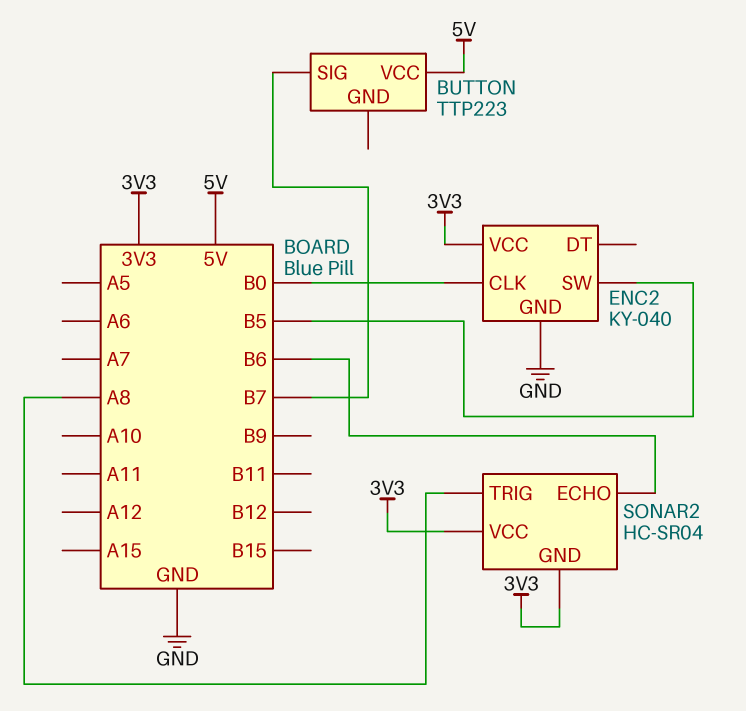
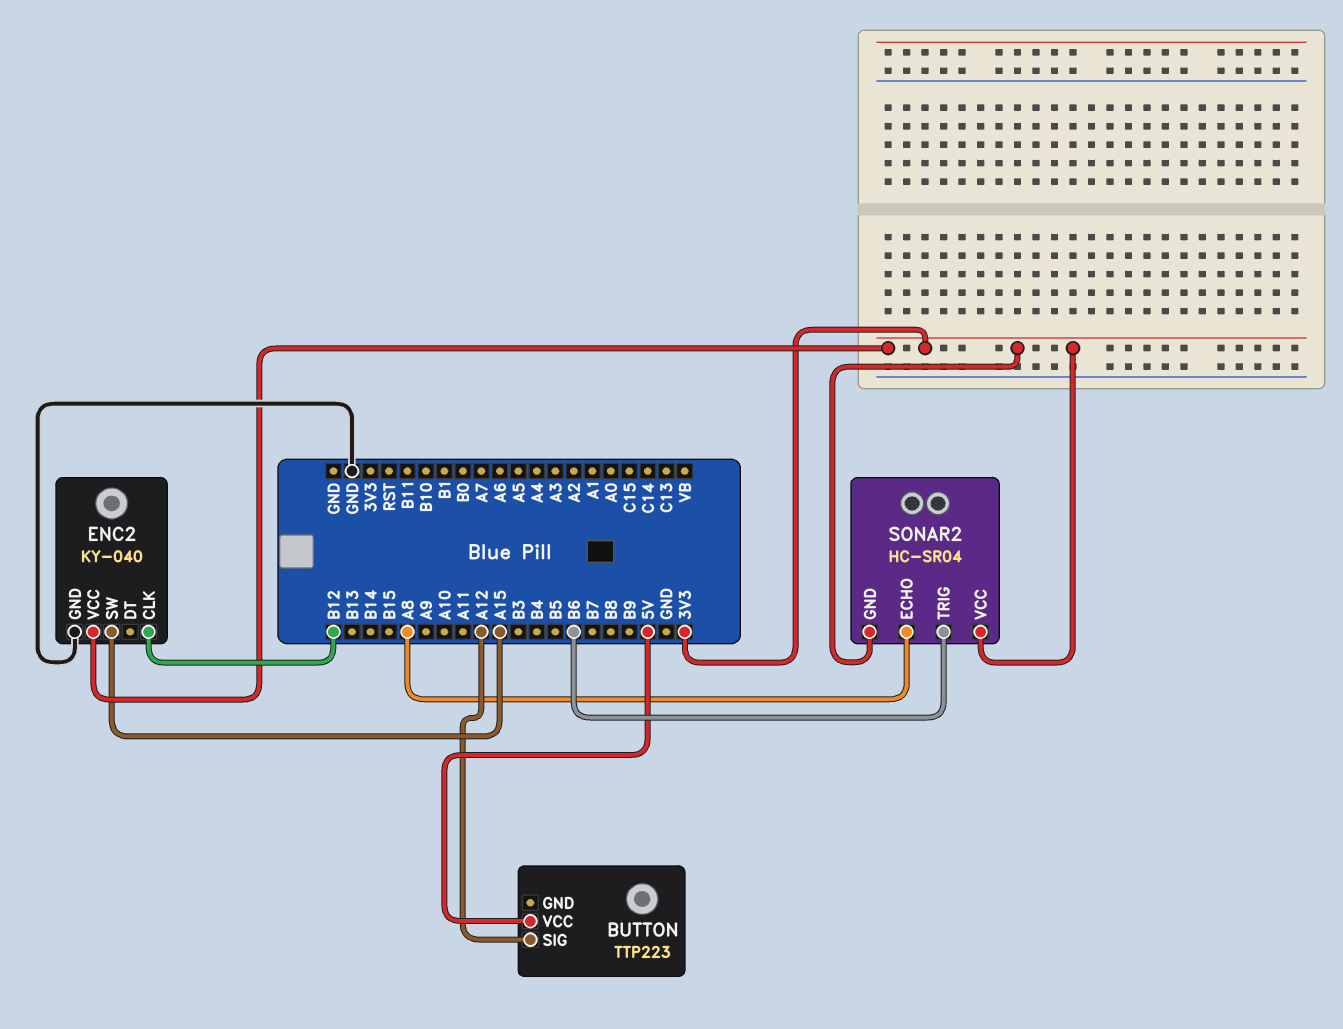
BUTTON pin SIG: B7 -> A12
ENC2 pin CLK: B0 -> B12
ENC2 pin SW: B5 -> A15
SONAR2 pin ECHO: B6 -> A8
SONAR2 pin TRIG: A8 -> B6

